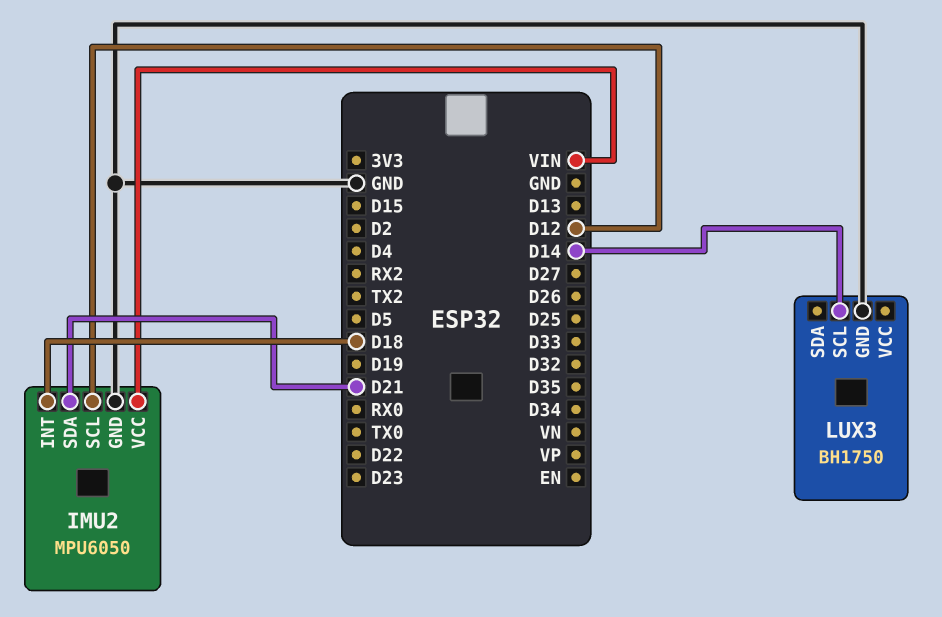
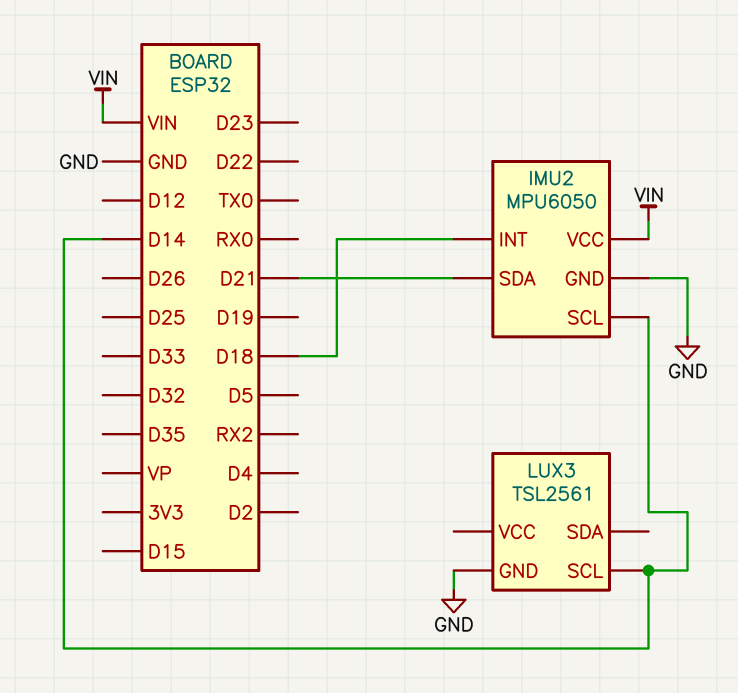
IMU2 pin SCL: D12 -> D14
LUX3: BH1750 -> TSL2561

